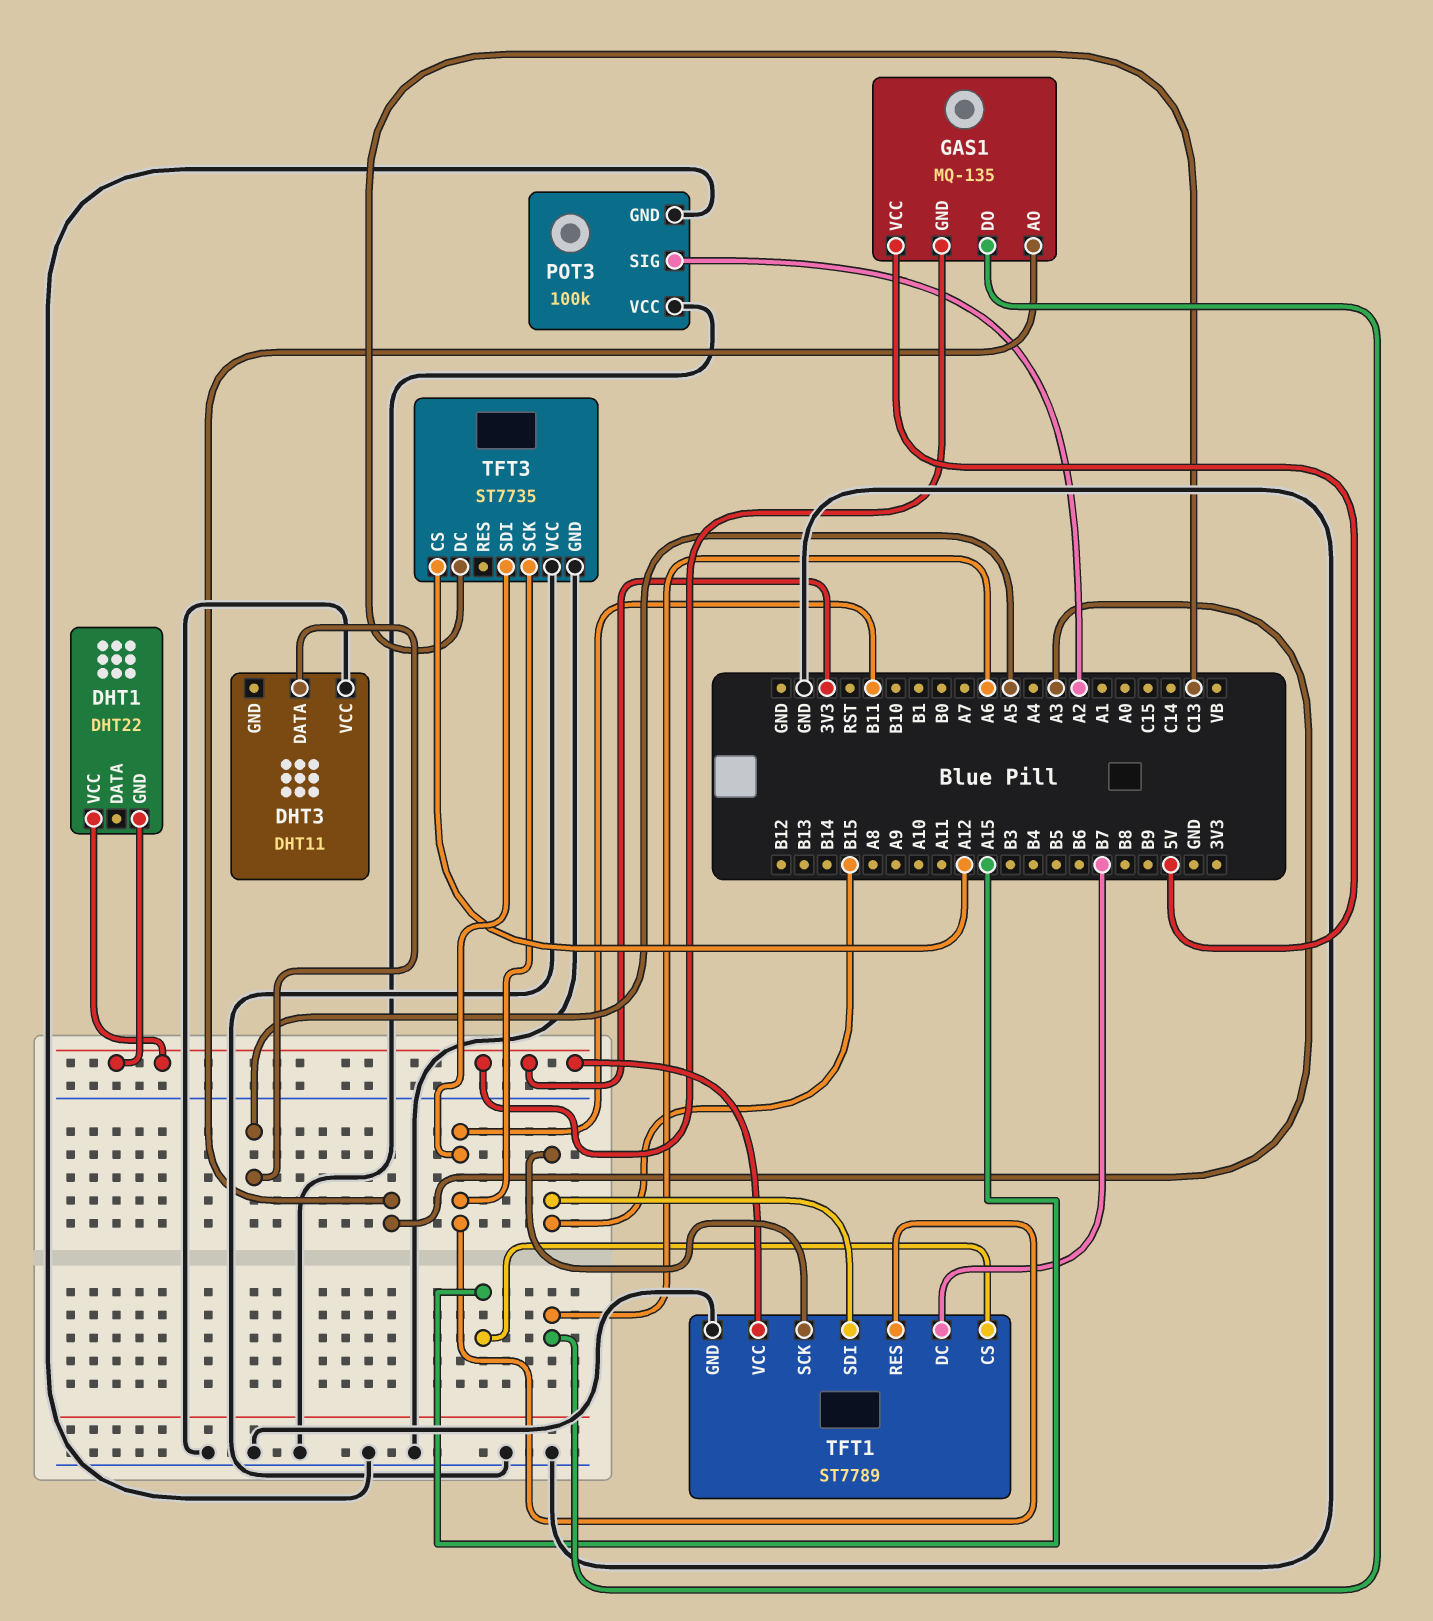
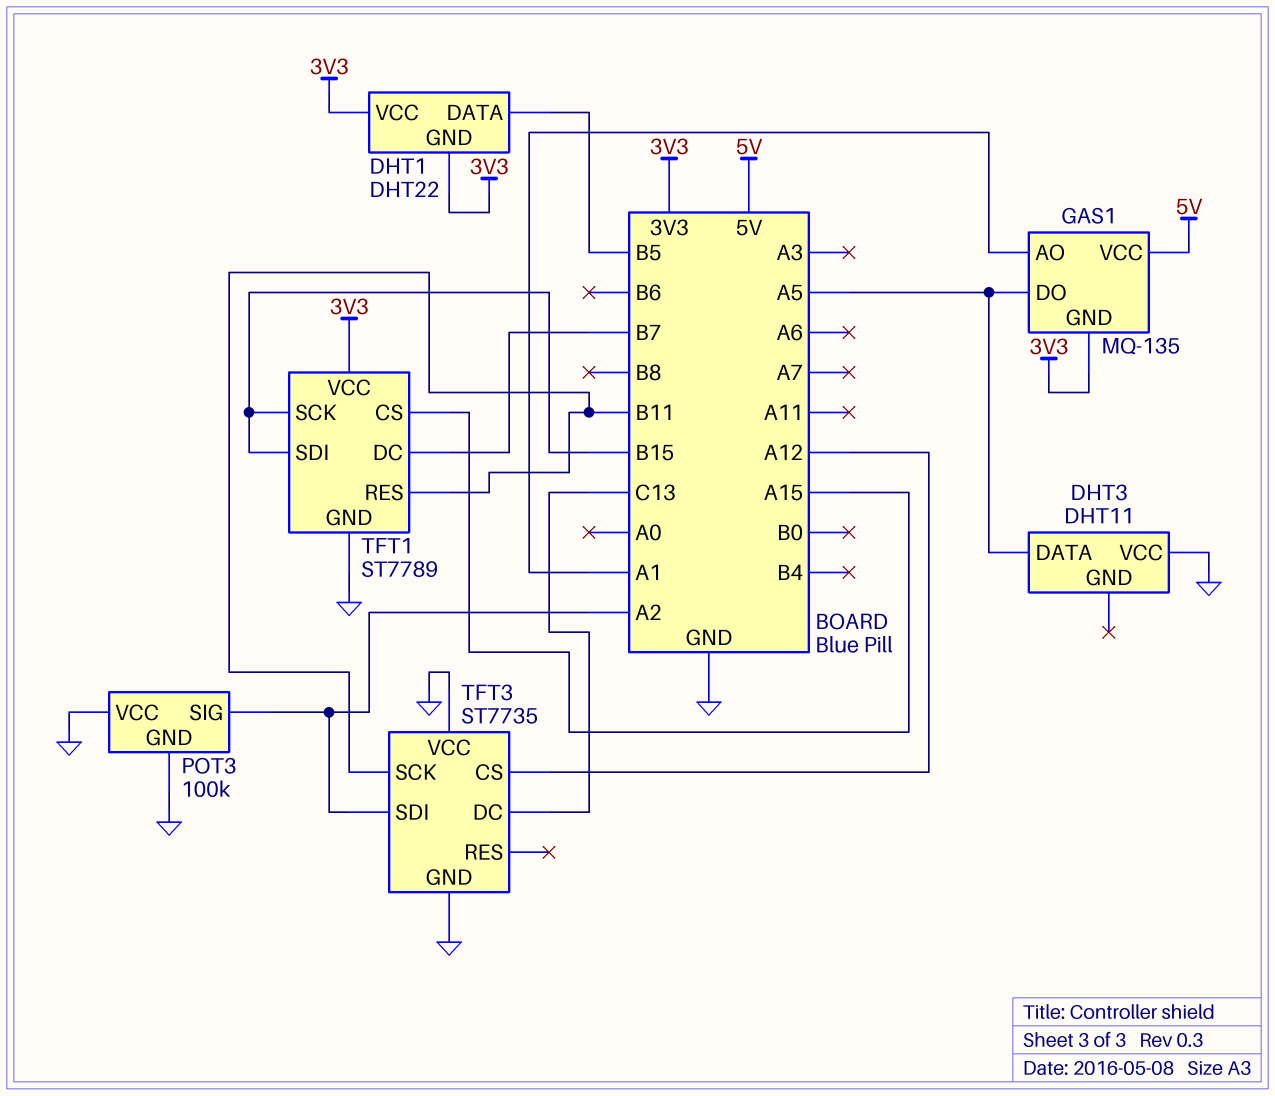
DHT1 pin DATA: none -> B5
GAS1 pin AO: A3 -> A1
GAS1 pin DO: A6 -> A5
TFT3 pin SDI: B11 -> A2

